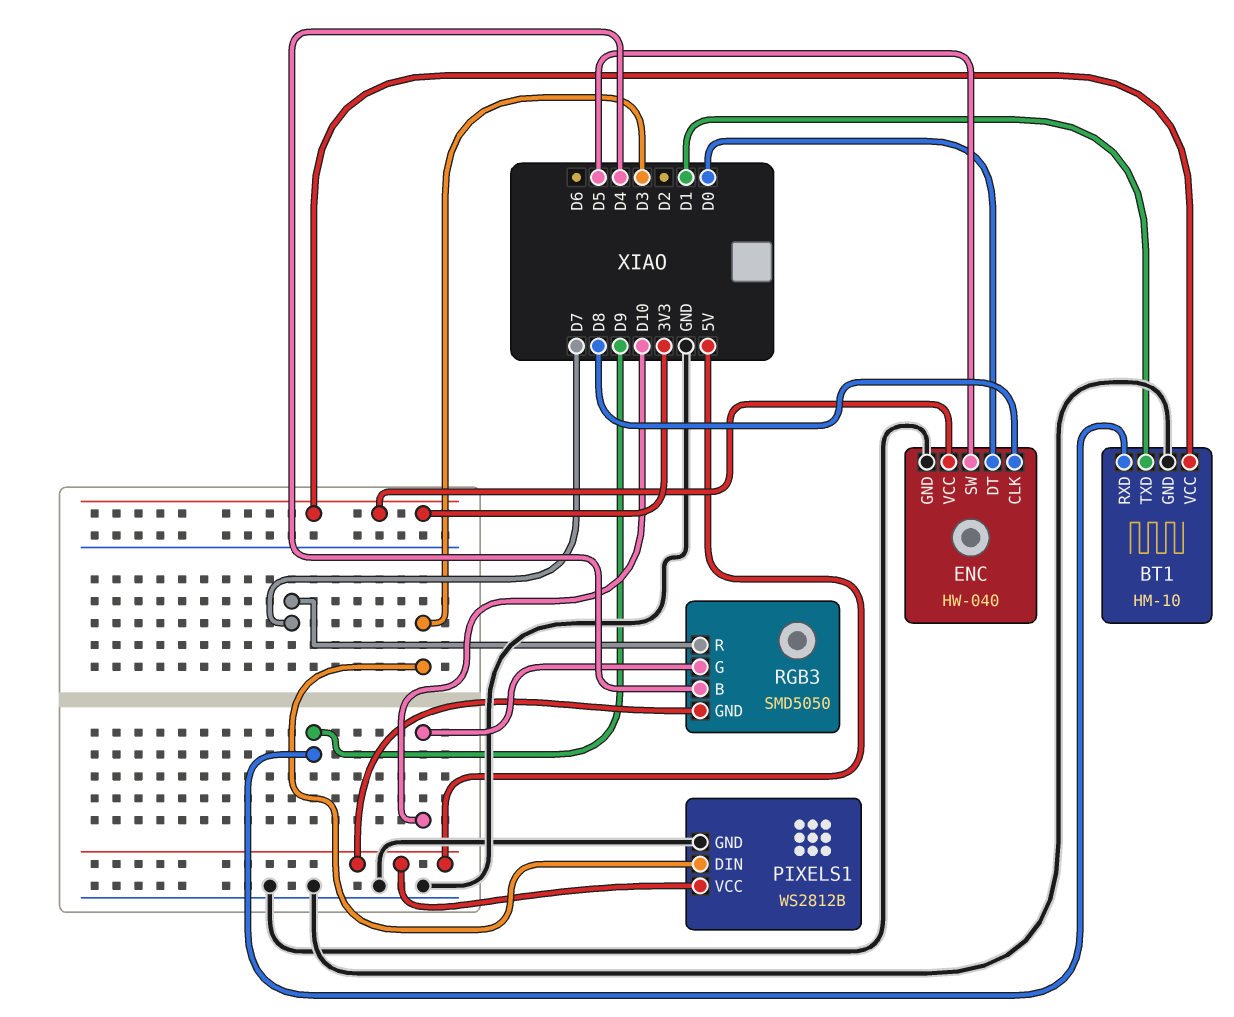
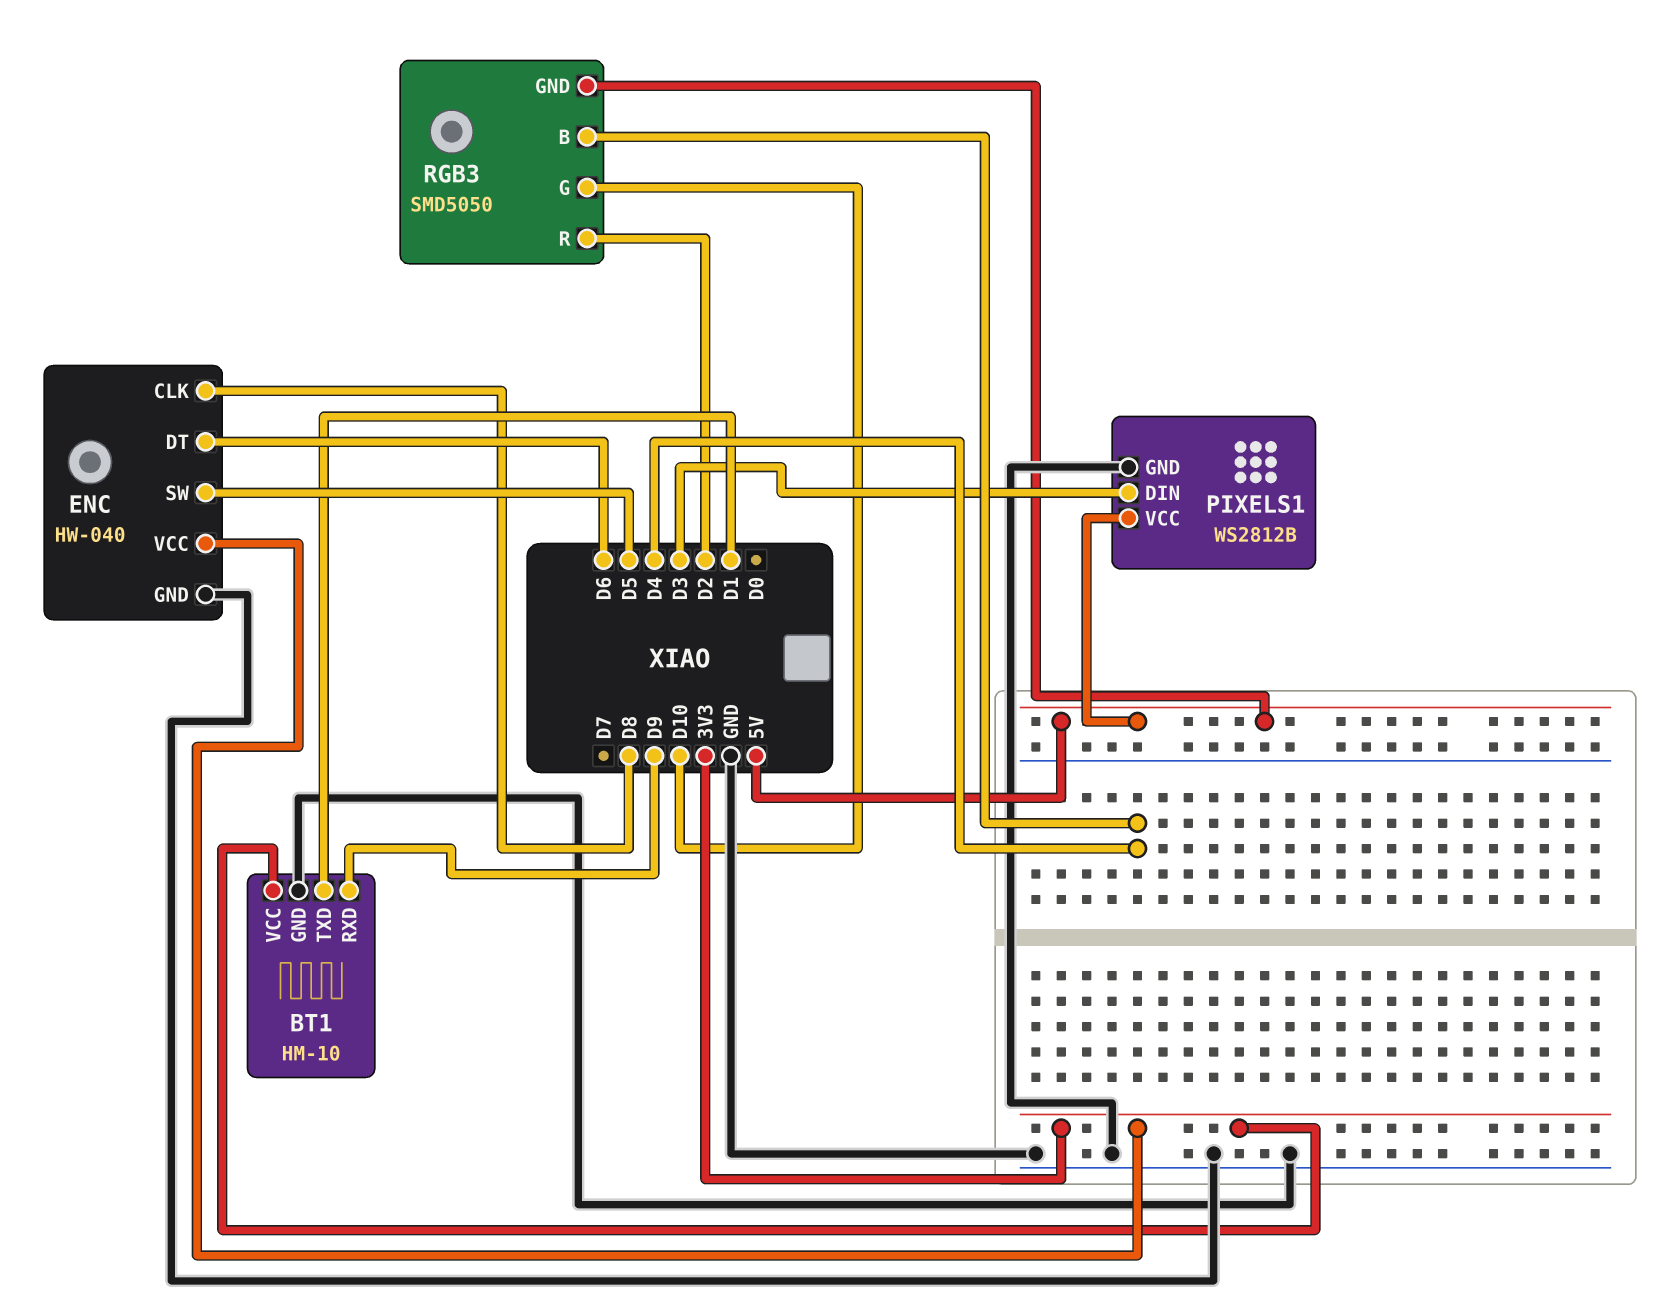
ENC pin DT: D0 -> D6
RGB3 pin R: D7 -> D2

